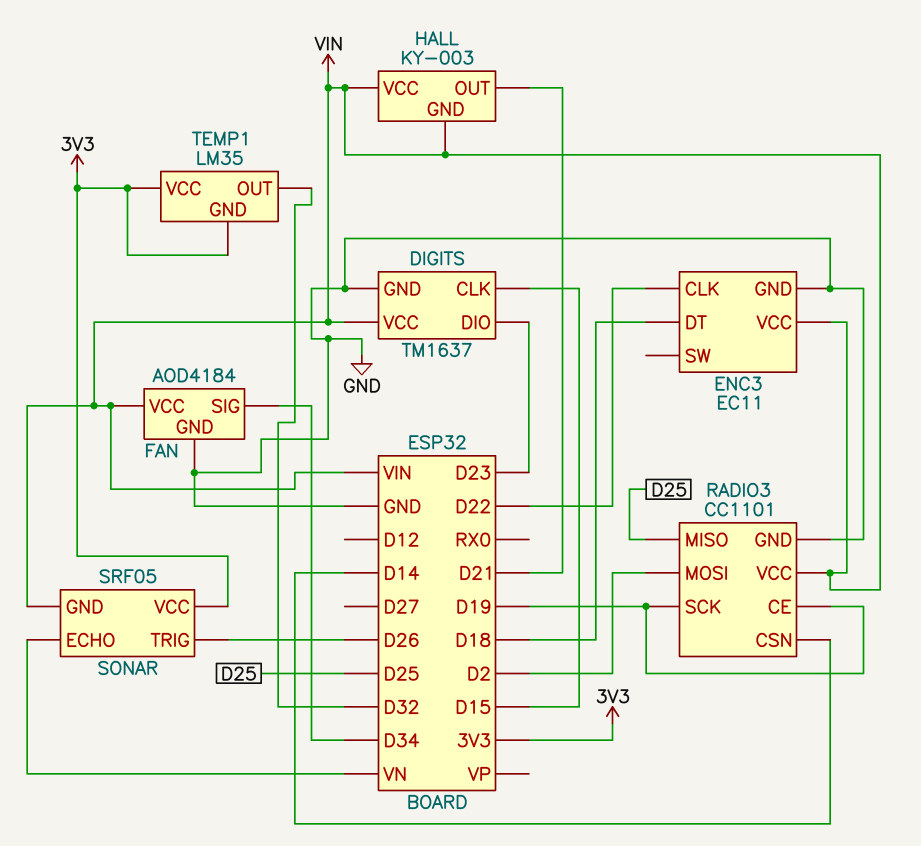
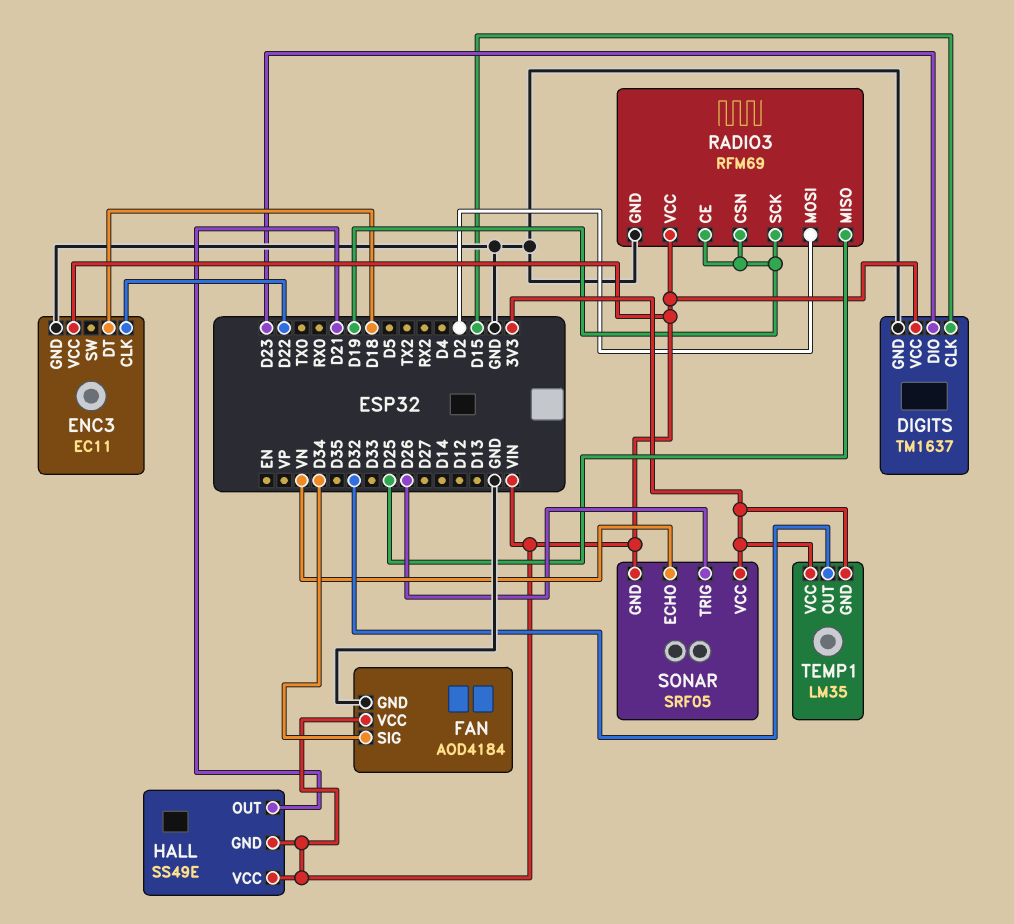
HALL: KY-003 -> SS49E
RADIO3: CC1101 -> RFM69
RADIO3 pin CSN: D14 -> D19

